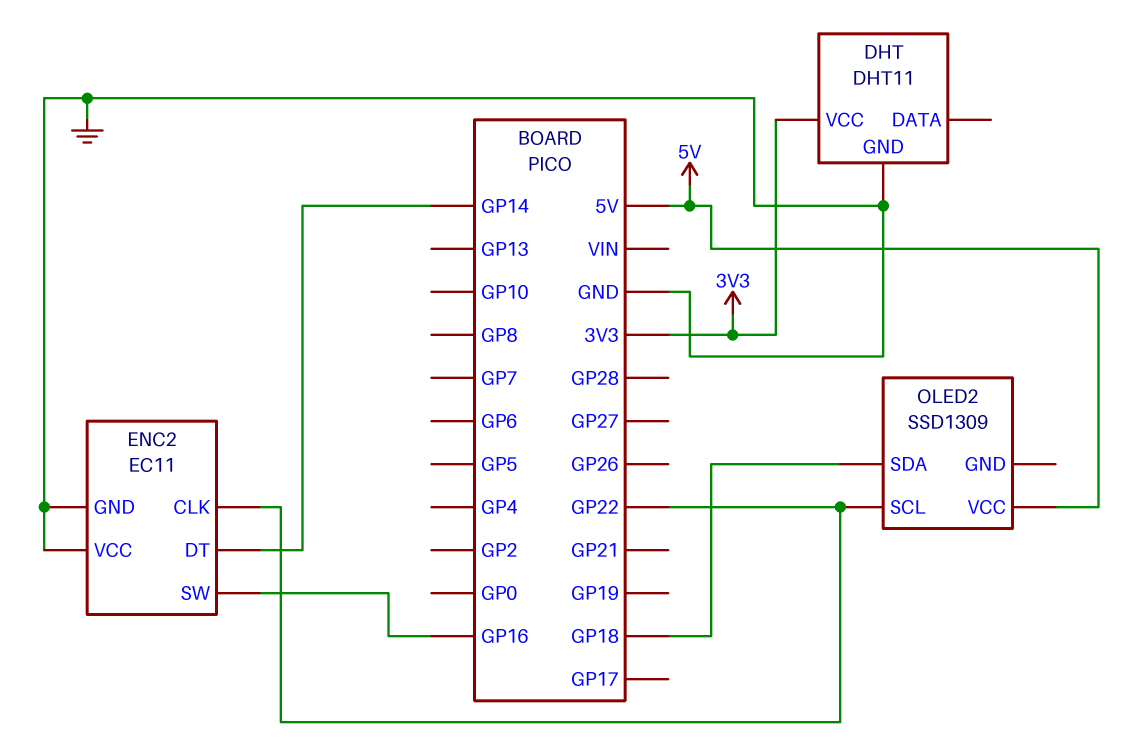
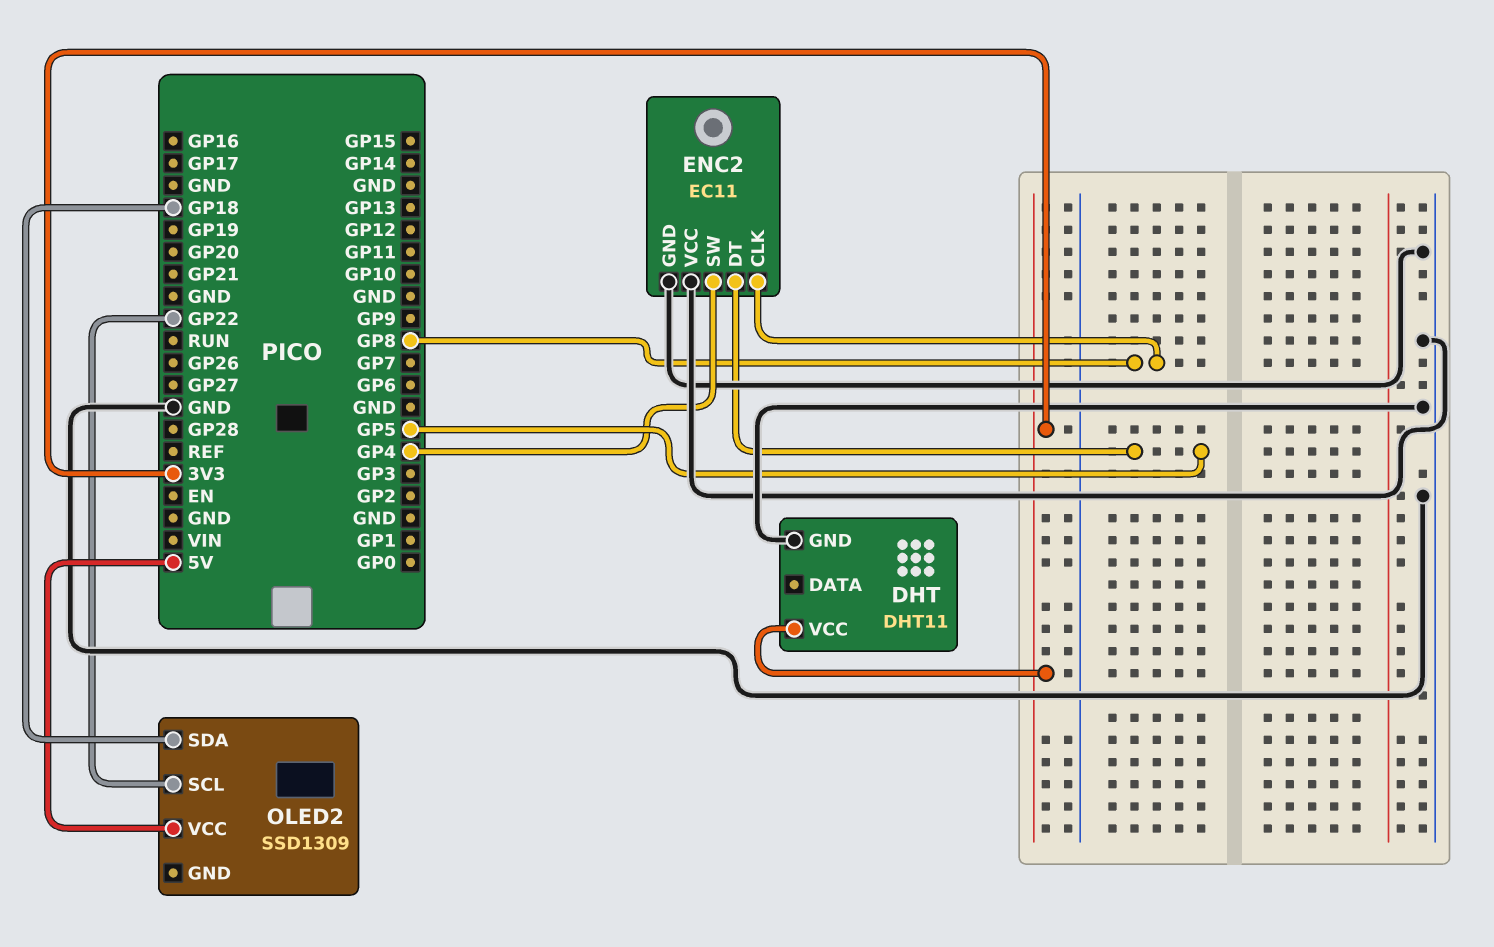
ENC2 pin CLK: GP22 -> GP8
ENC2 pin DT: GP14 -> GP5
ENC2 pin SW: GP16 -> GP4

